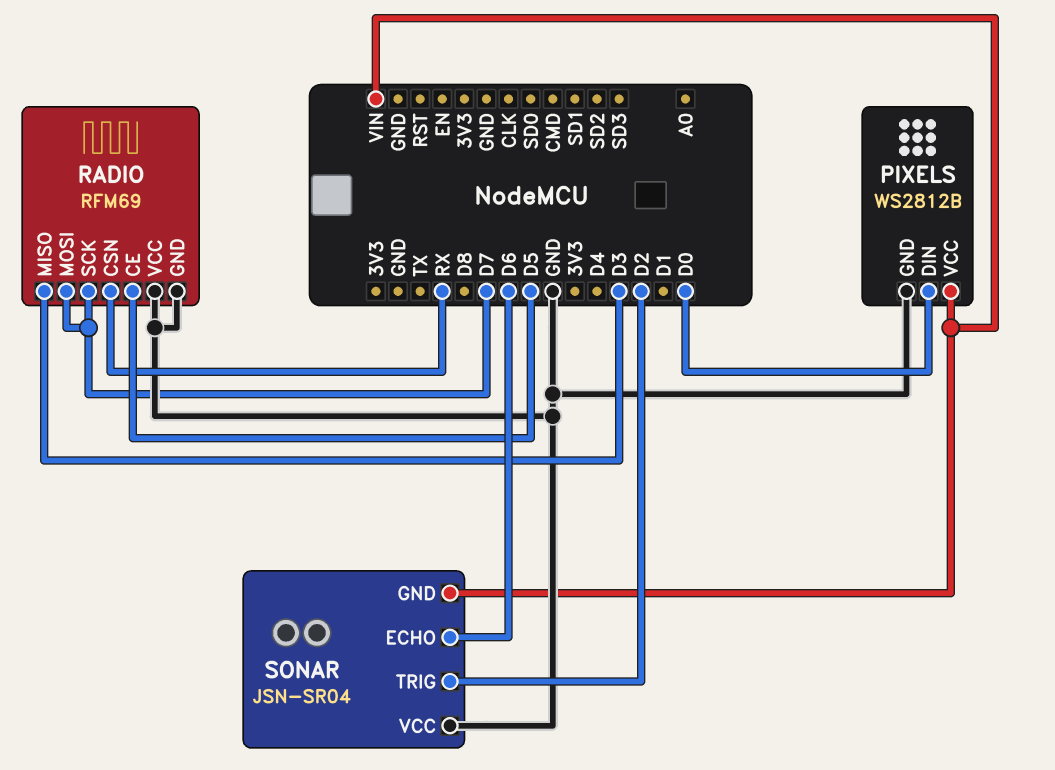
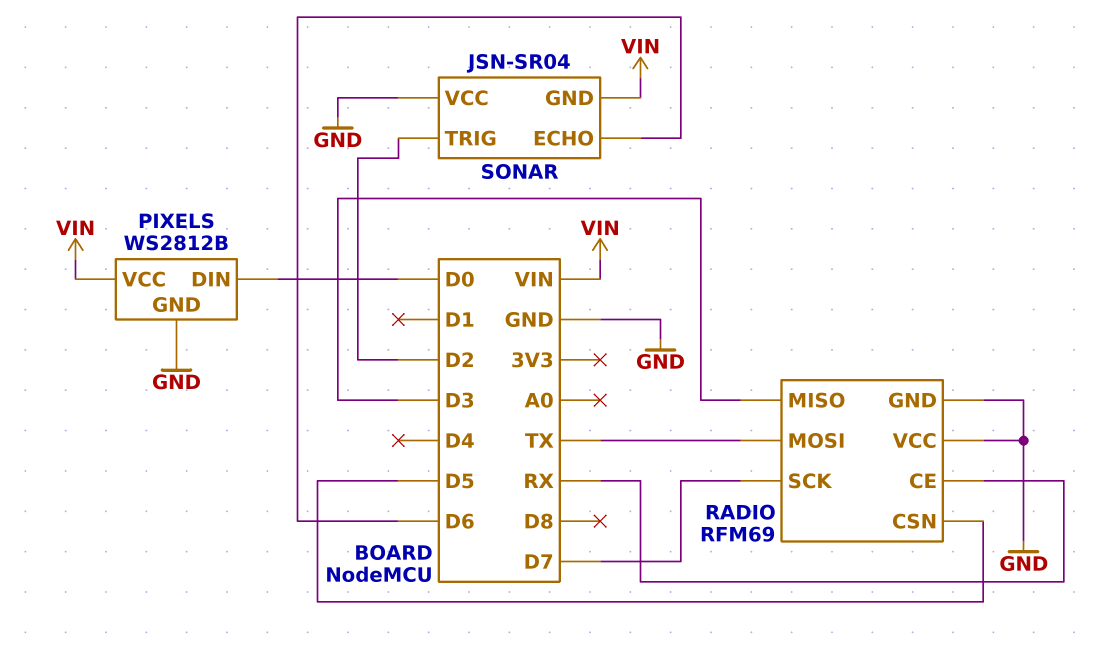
RADIO pin CE: D5 -> RX
RADIO pin CSN: RX -> D5
RADIO pin MOSI: D7 -> TX

